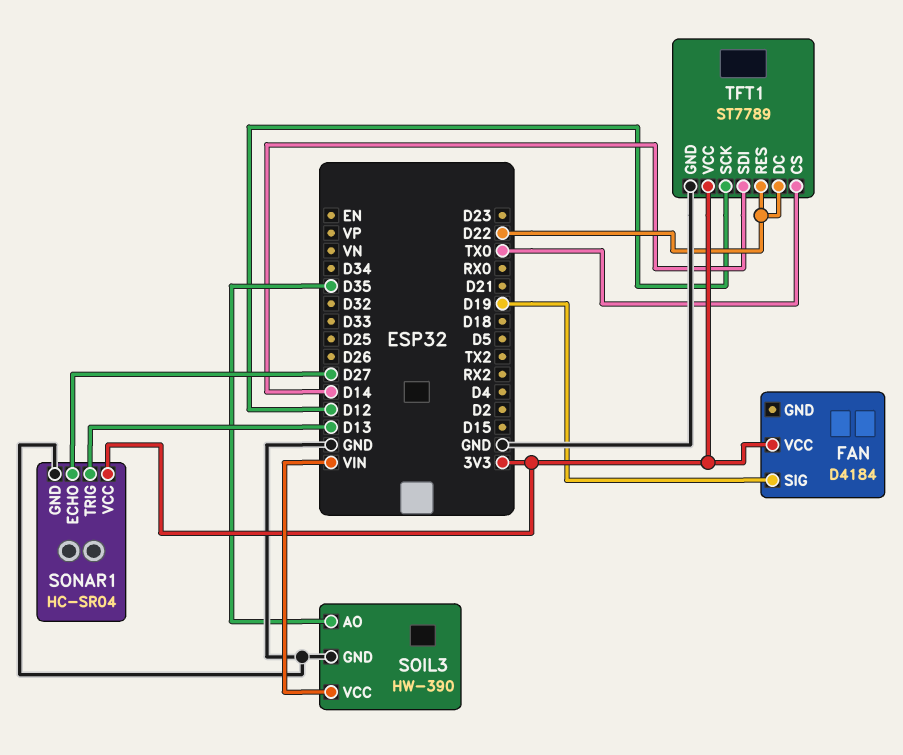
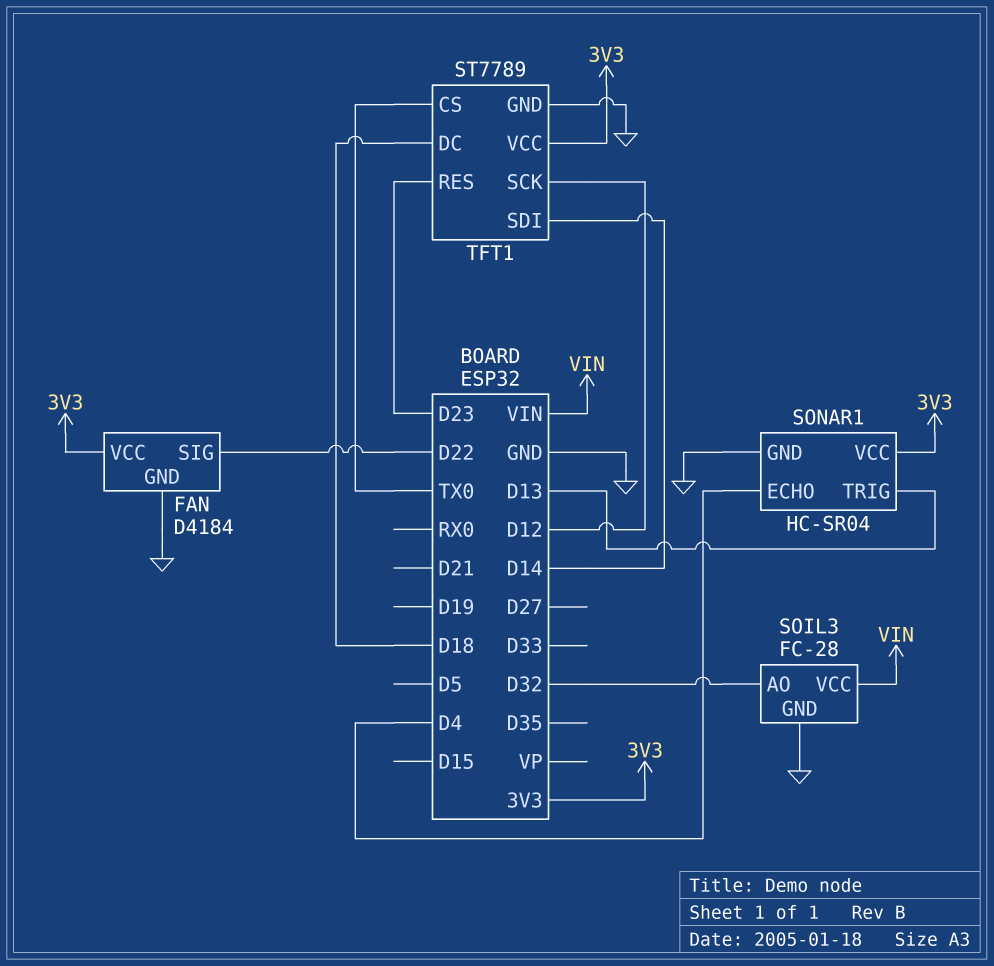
FAN pin GND: none -> GND
FAN pin SIG: D19 -> D22
SOIL3: HW-390 -> FC-28
SOIL3 pin AO: D35 -> D32
SONAR1 pin ECHO: D27 -> D4
TFT1 pin DC: D22 -> D18
TFT1 pin RES: D22 -> D23

